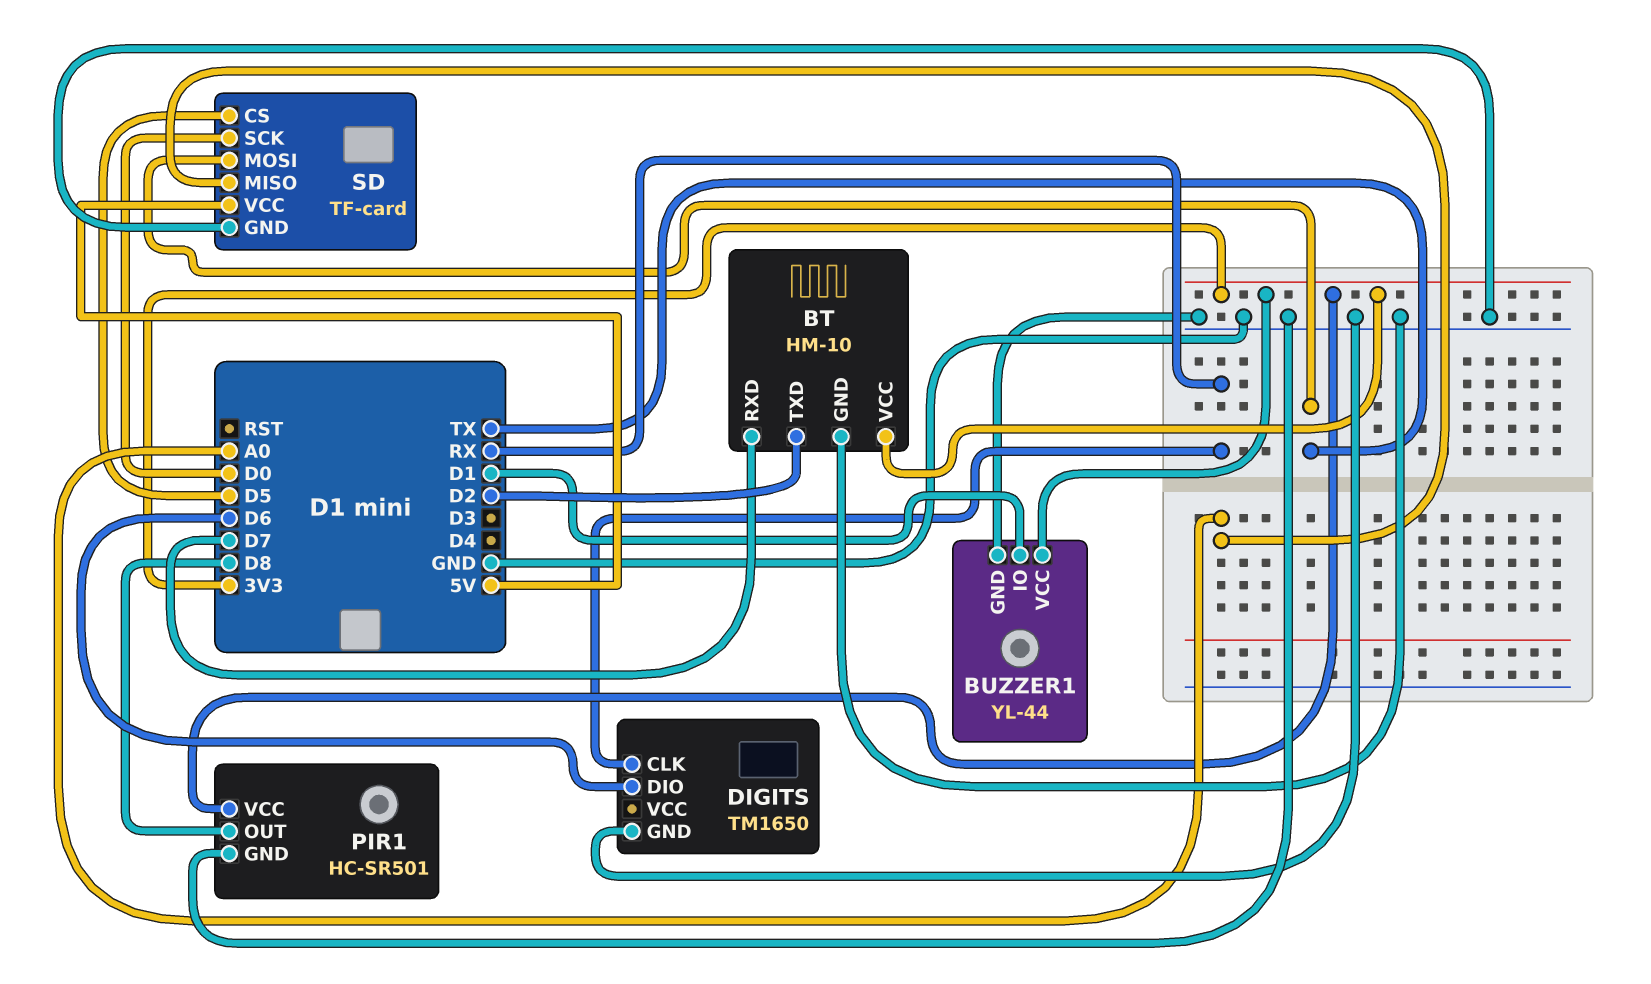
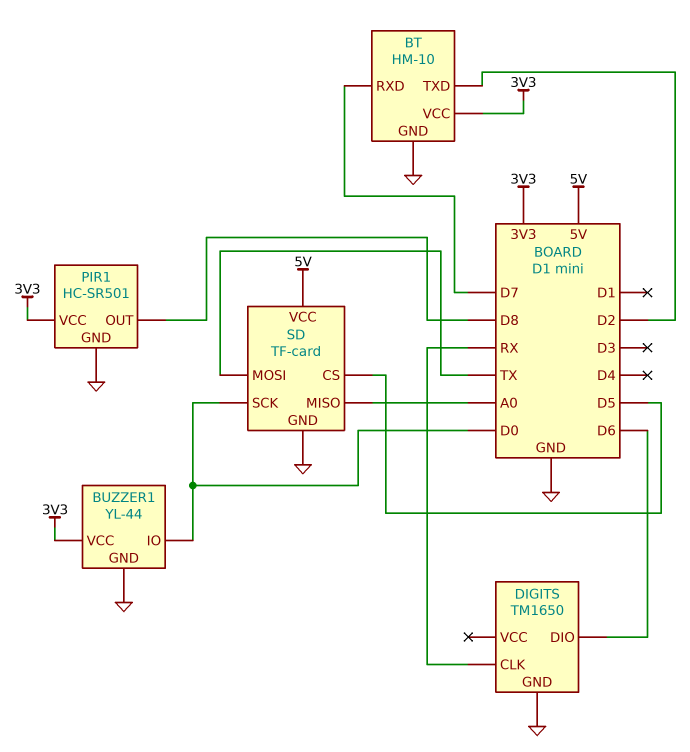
BUZZER1 pin IO: D1 -> D0

